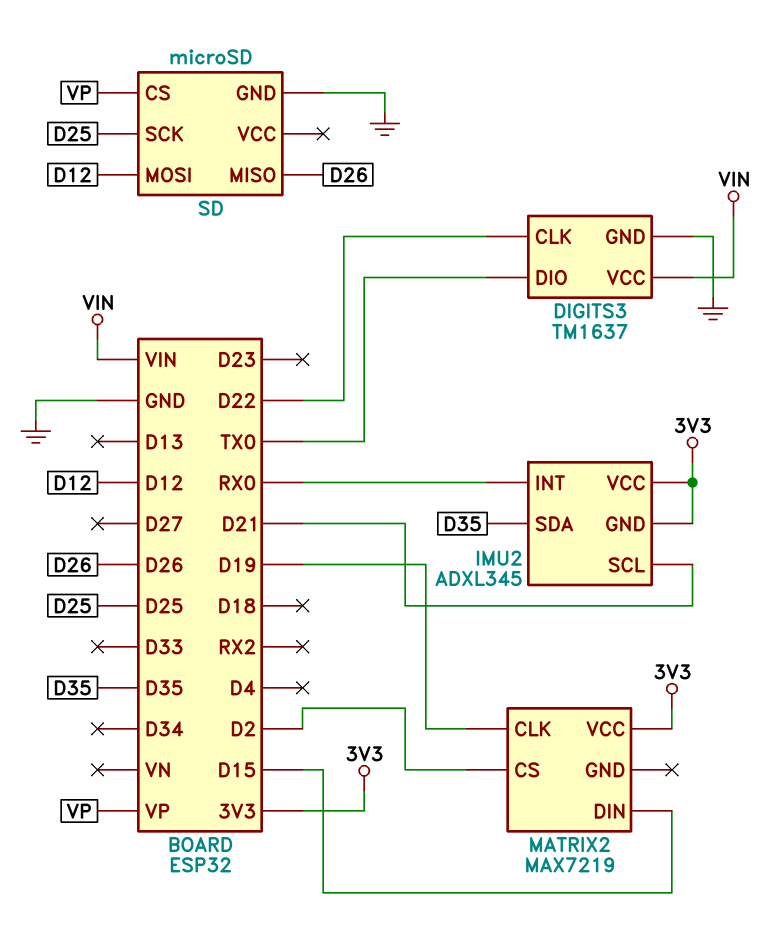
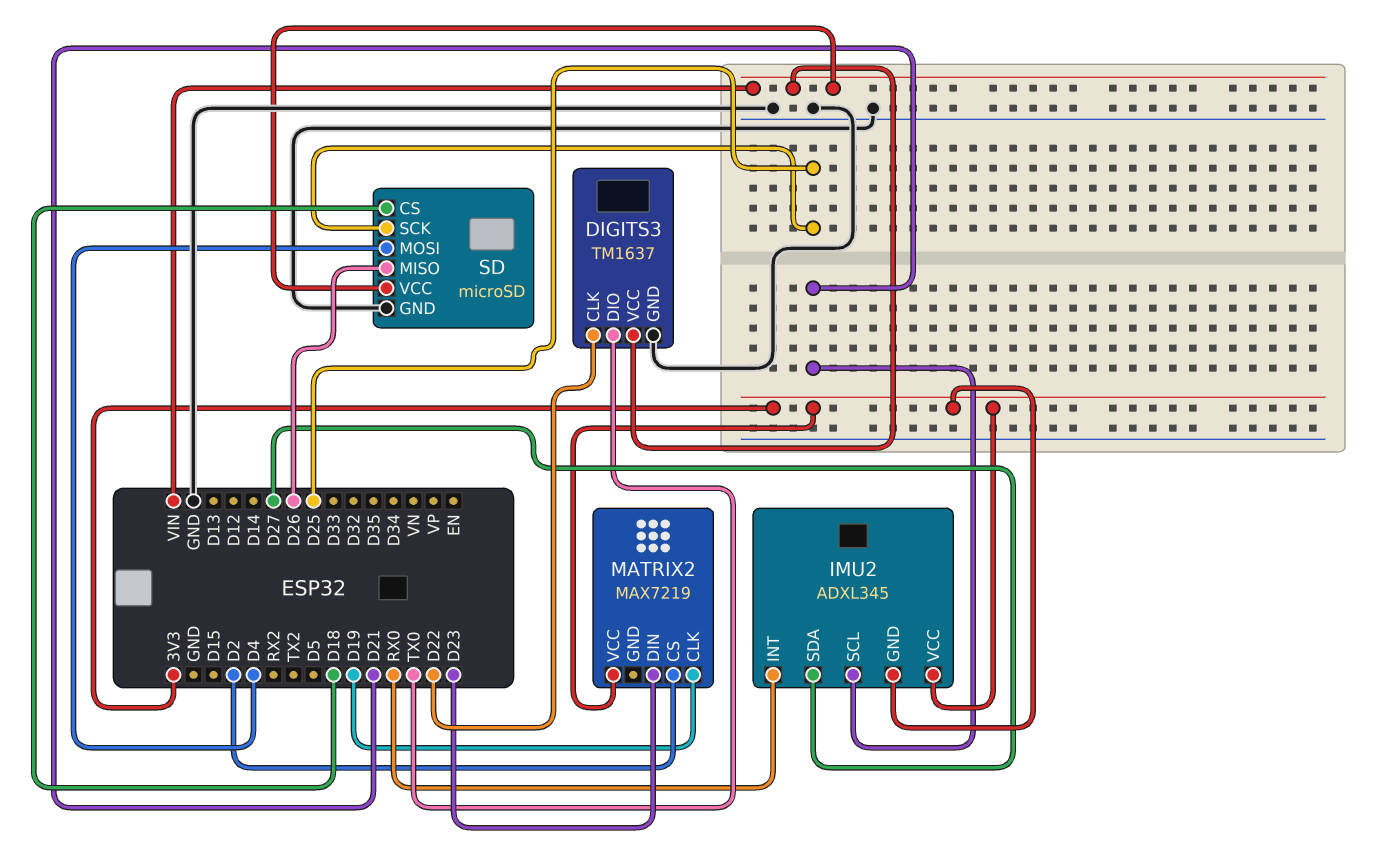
IMU2 pin SDA: D35 -> D27
MATRIX2 pin DIN: D15 -> D23
SD pin CS: VP -> D18
SD pin MOSI: D12 -> D4
SD pin VCC: none -> VIN

